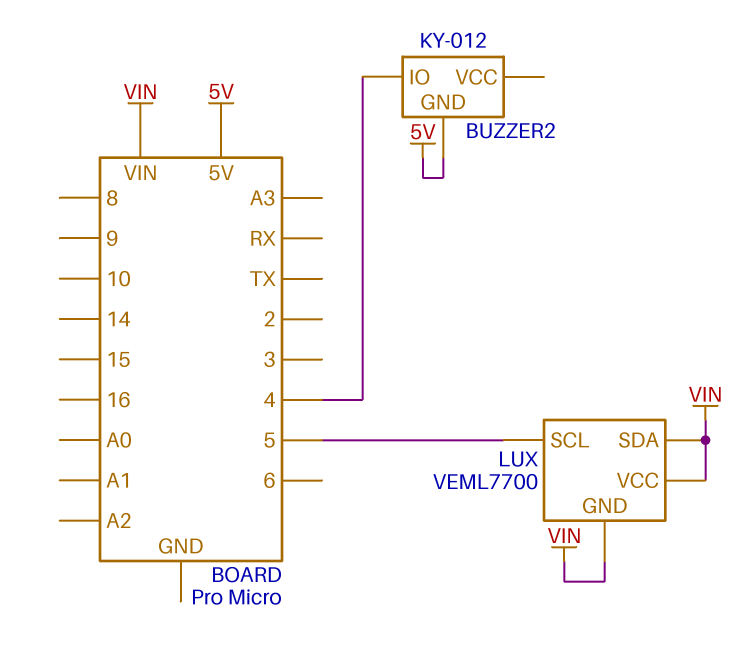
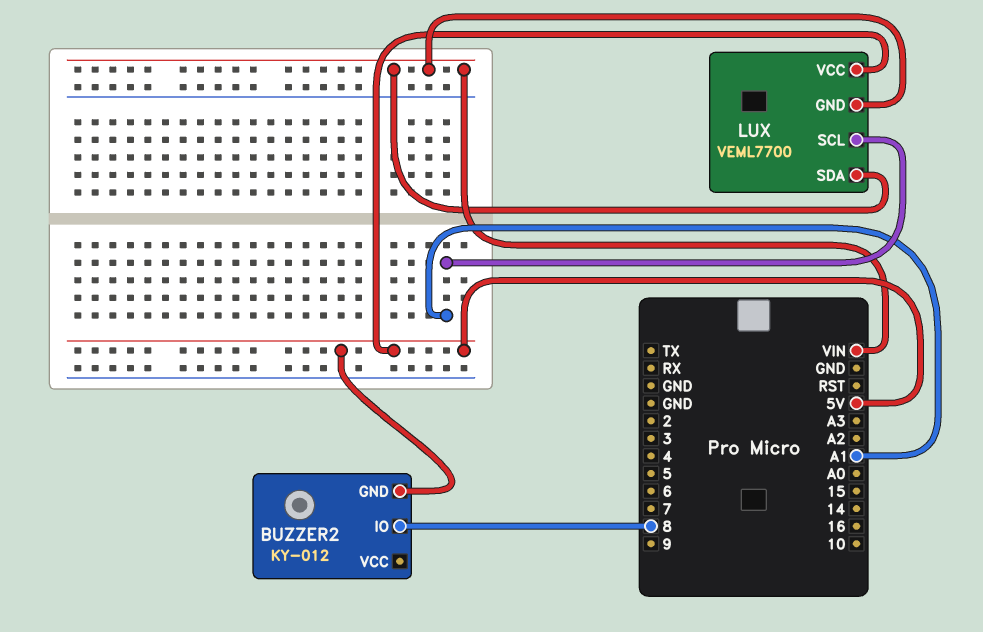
BUZZER2 pin IO: 4 -> 8
LUX pin SCL: 5 -> A1
LUX pin VCC: VIN -> 5V

